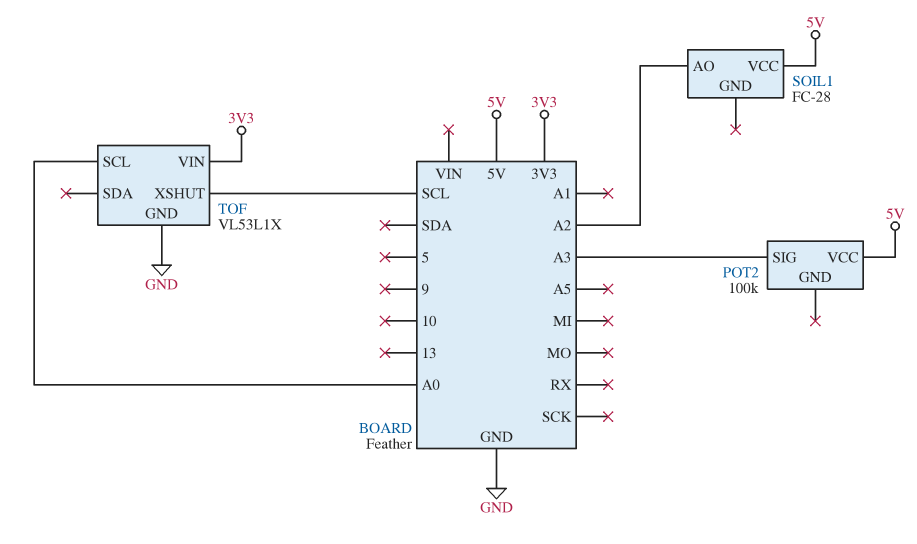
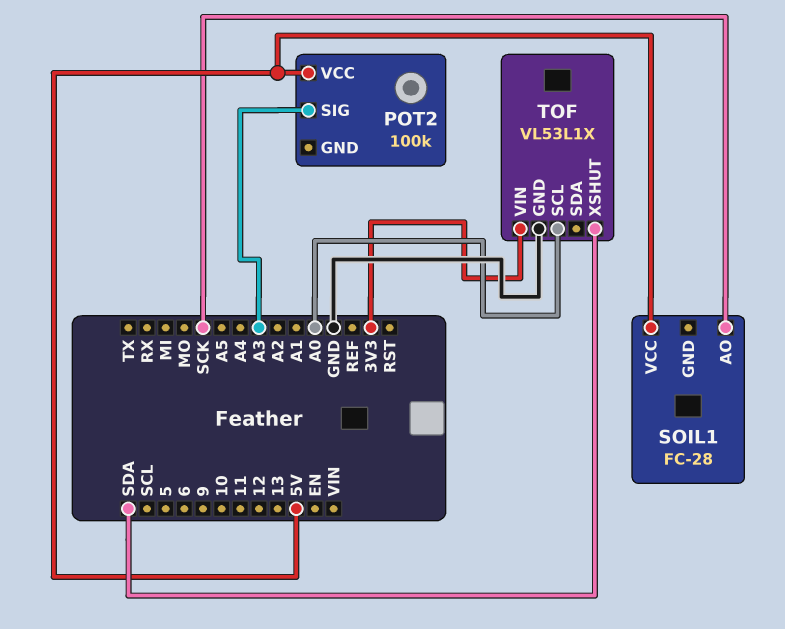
SOIL1 pin AO: A2 -> SCK
TOF pin XSHUT: SCL -> SDA

